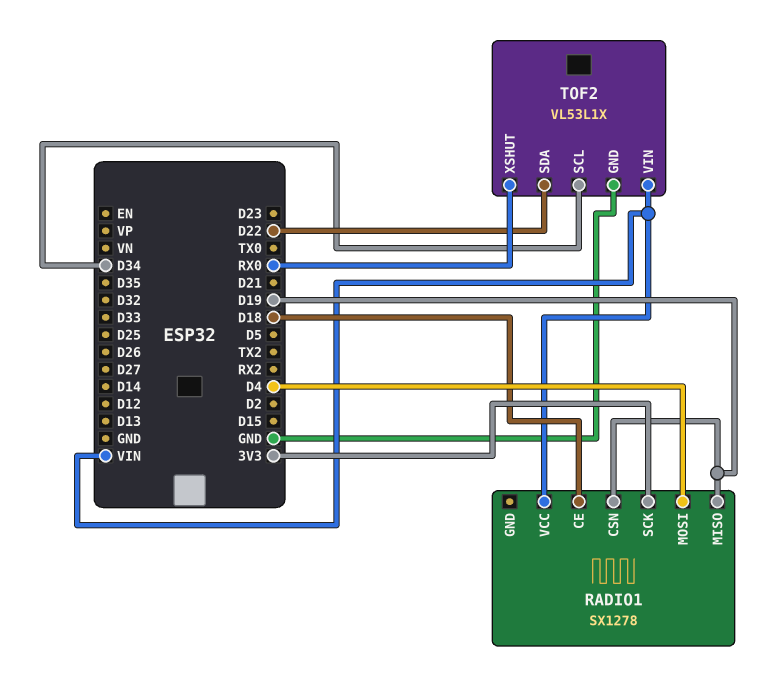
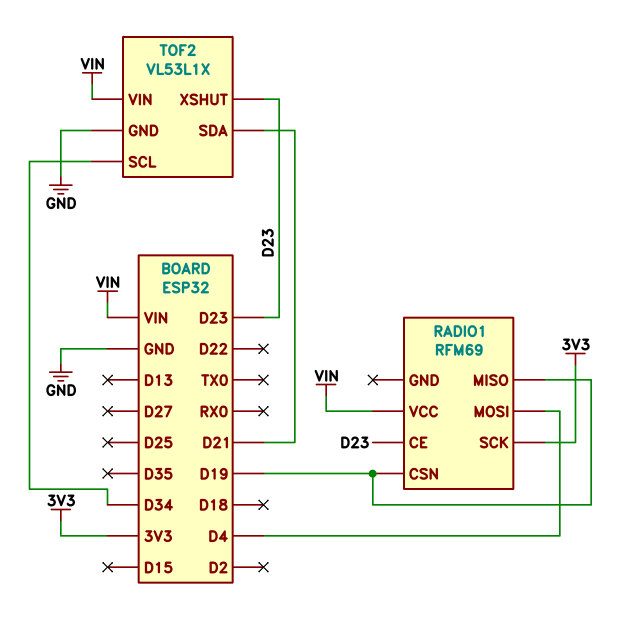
RADIO1: SX1278 -> RFM69
RADIO1 pin CE: D18 -> D23
TOF2 pin SDA: D22 -> D21
TOF2 pin XSHUT: RX0 -> D23

